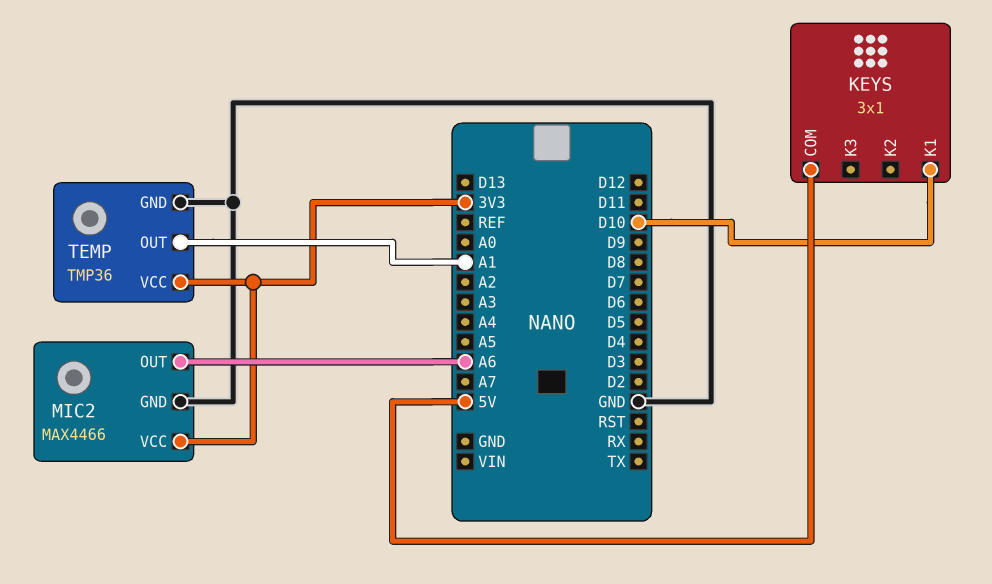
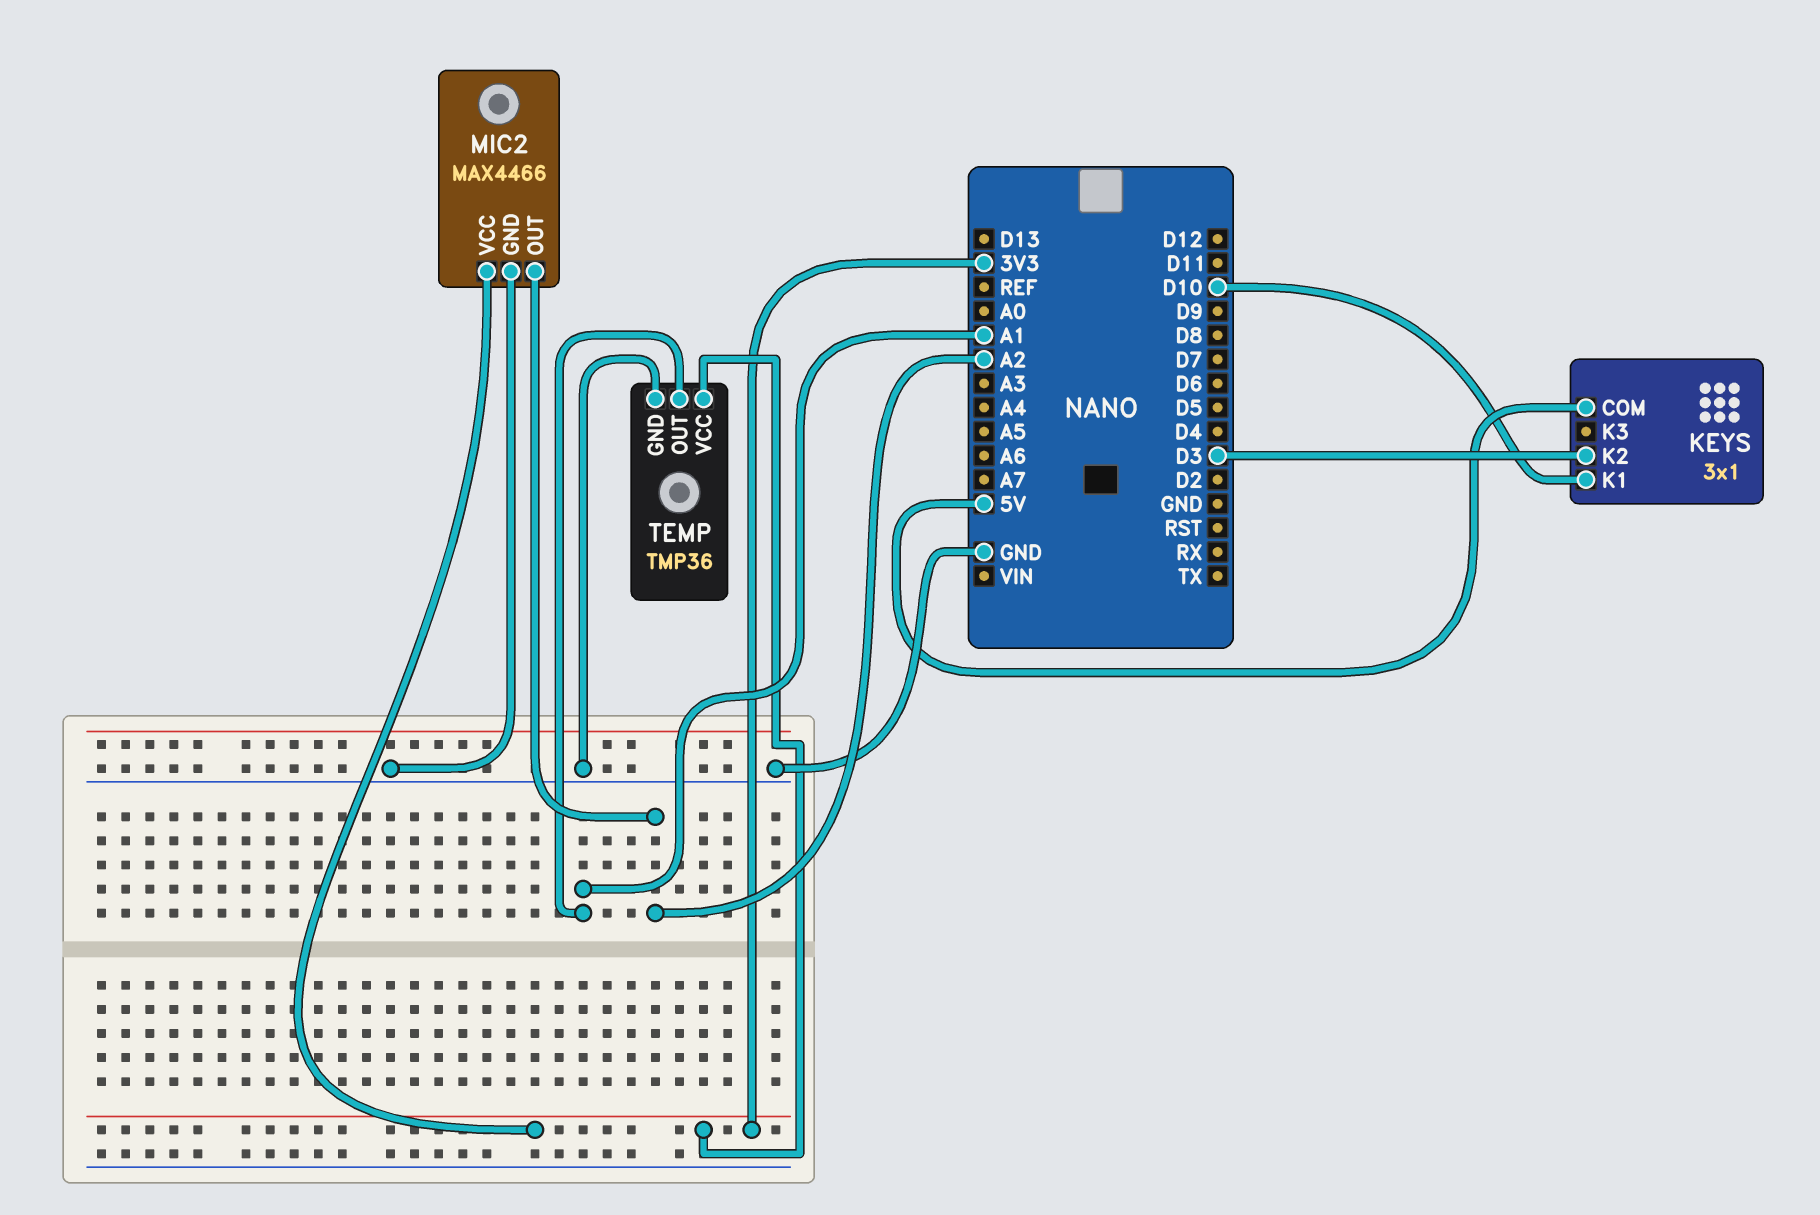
KEYS pin K2: none -> D3
MIC2 pin OUT: A6 -> A2

